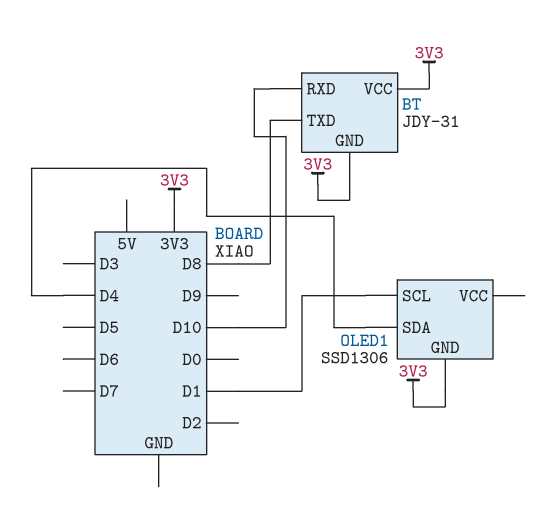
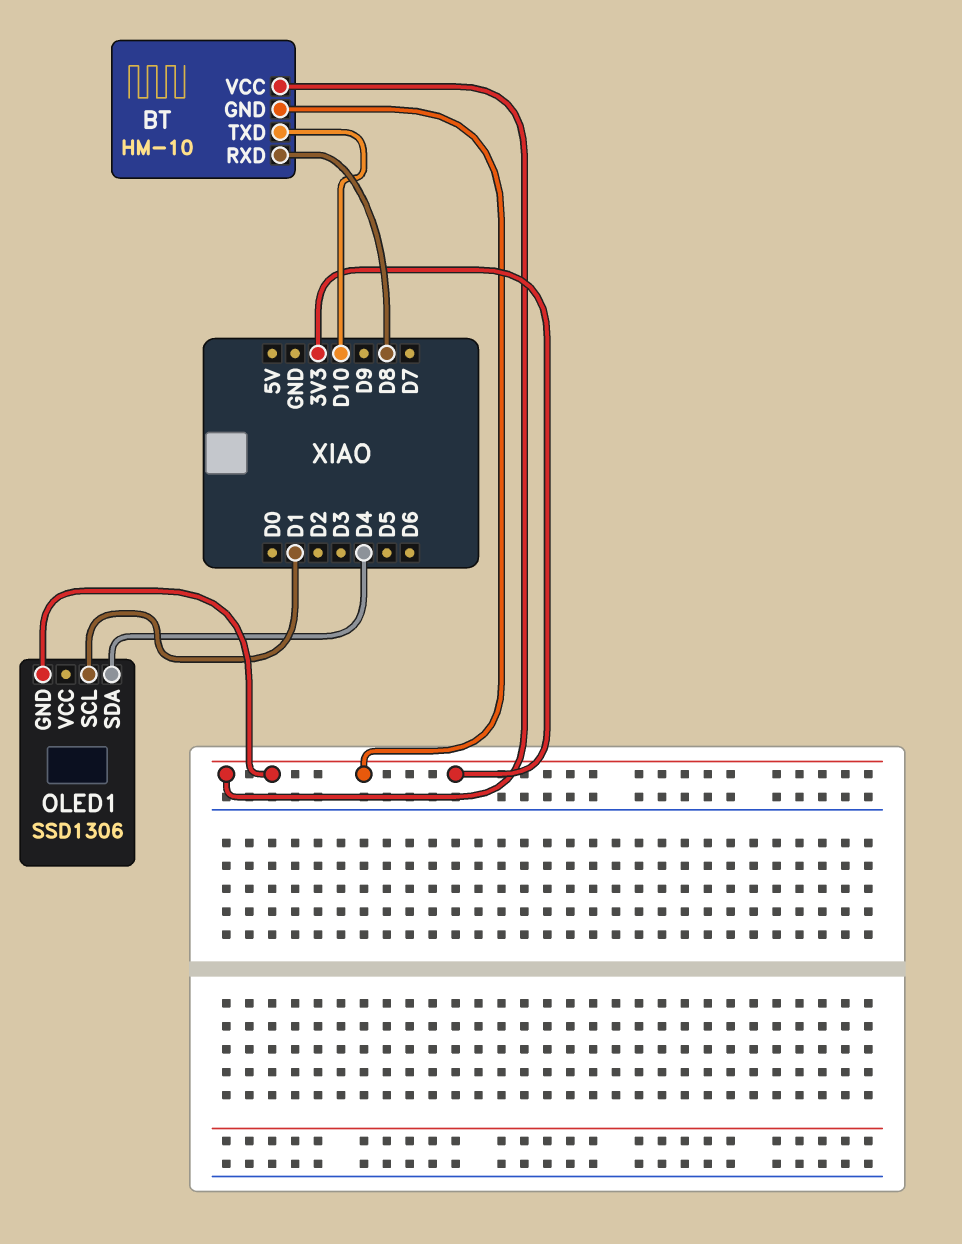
BT: JDY-31 -> HM-10
BT pin RXD: D10 -> D8
BT pin TXD: D8 -> D10

